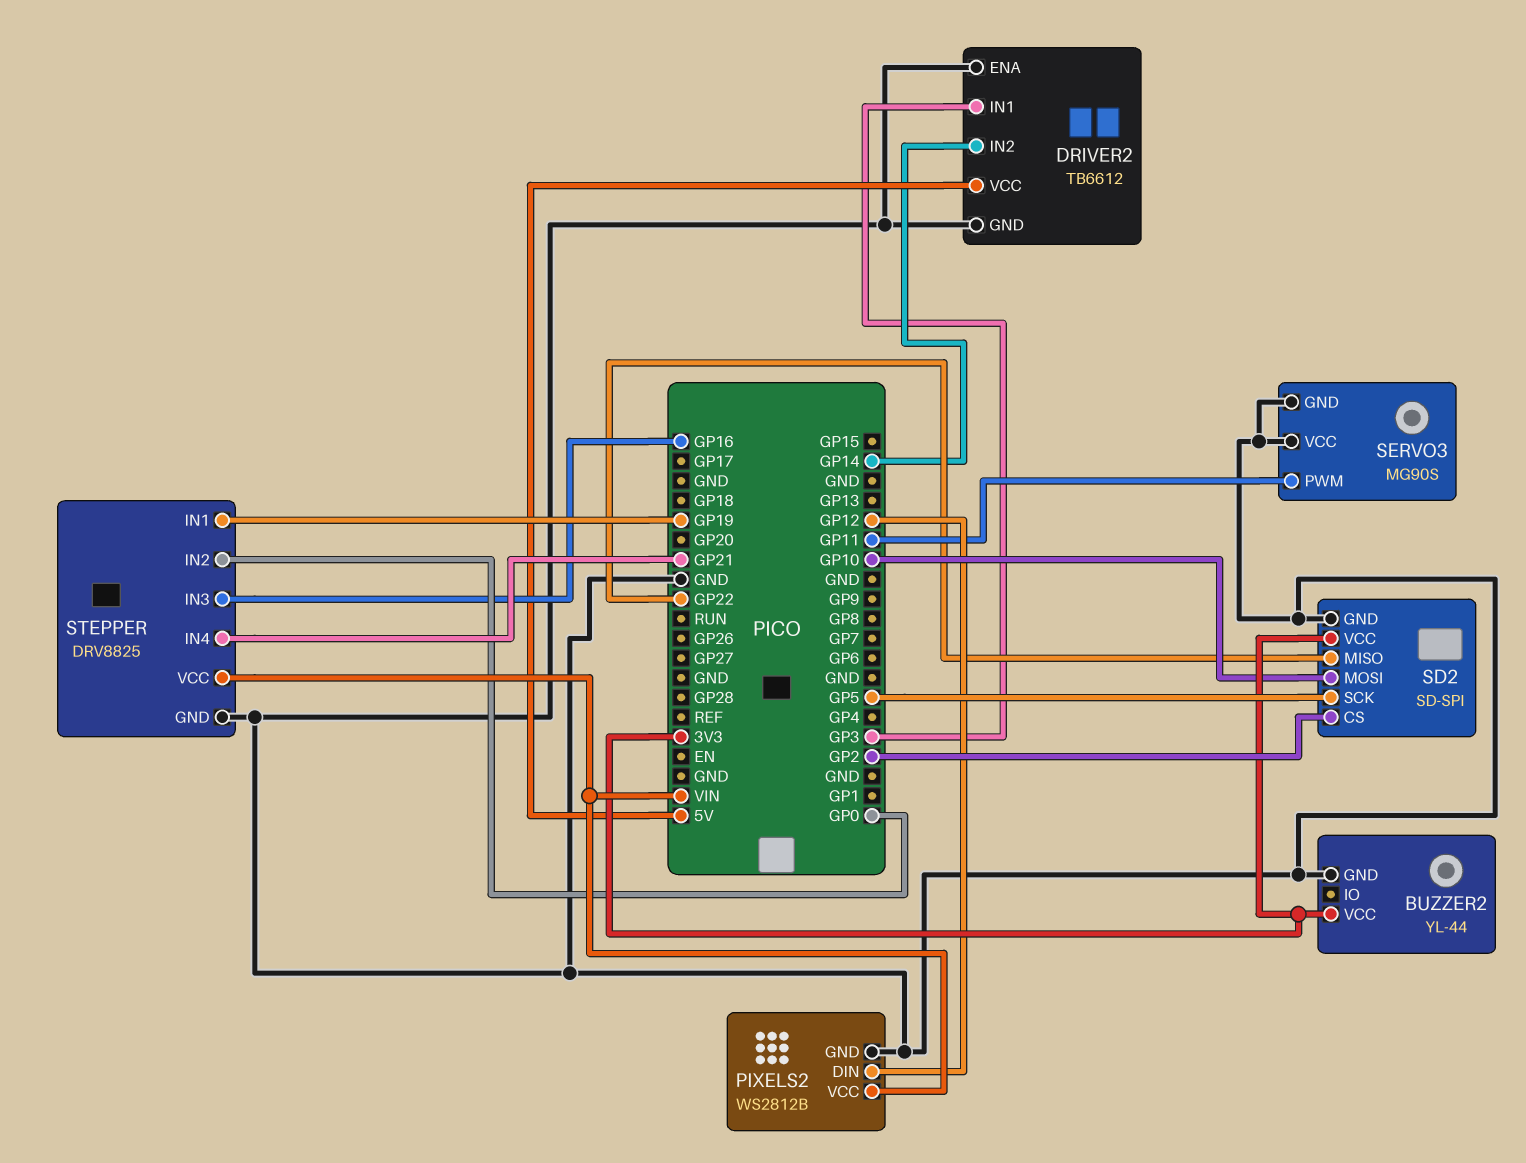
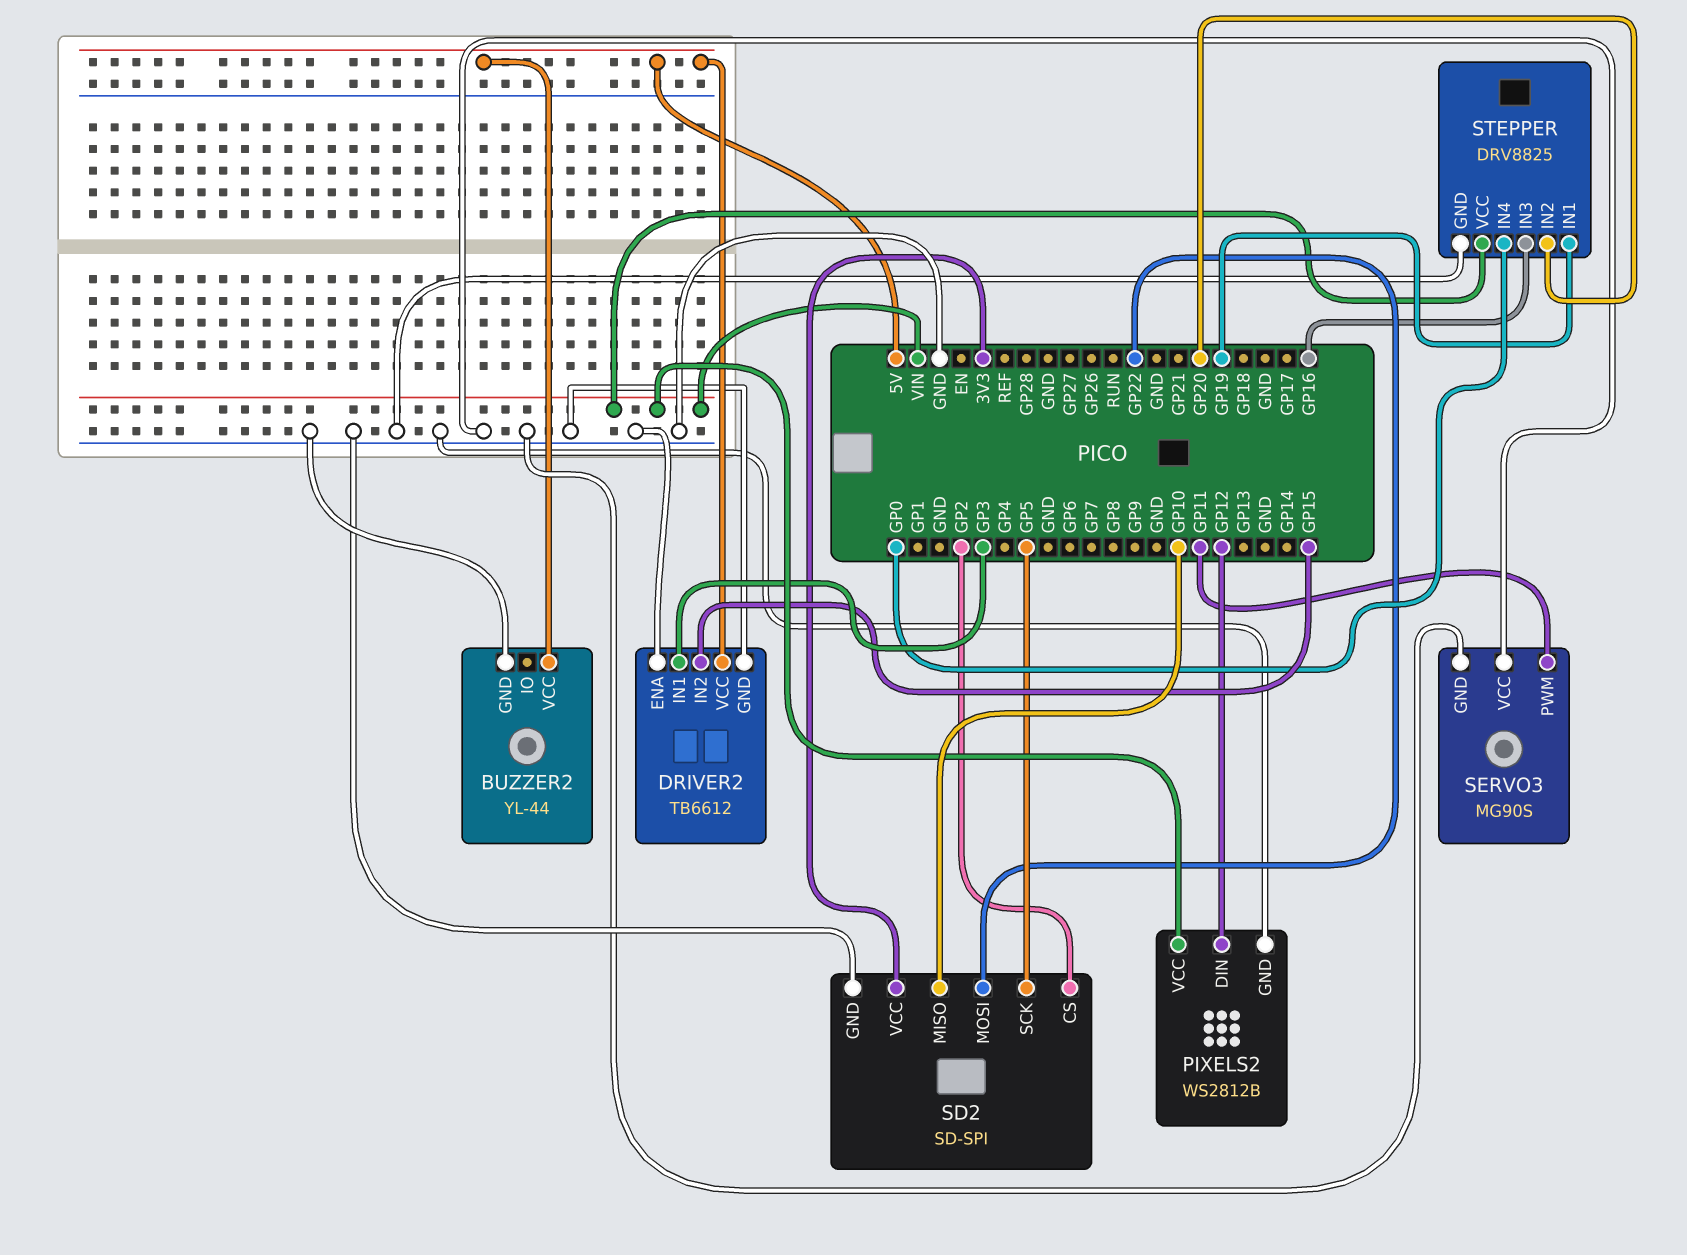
BUZZER2 pin VCC: 3V3 -> 5V
DRIVER2 pin IN2: GP14 -> GP15
SD2 pin MISO: GP22 -> GP10
SD2 pin MOSI: GP10 -> GP22
STEPPER pin IN2: GP0 -> GP20
STEPPER pin IN4: GP21 -> GP0

